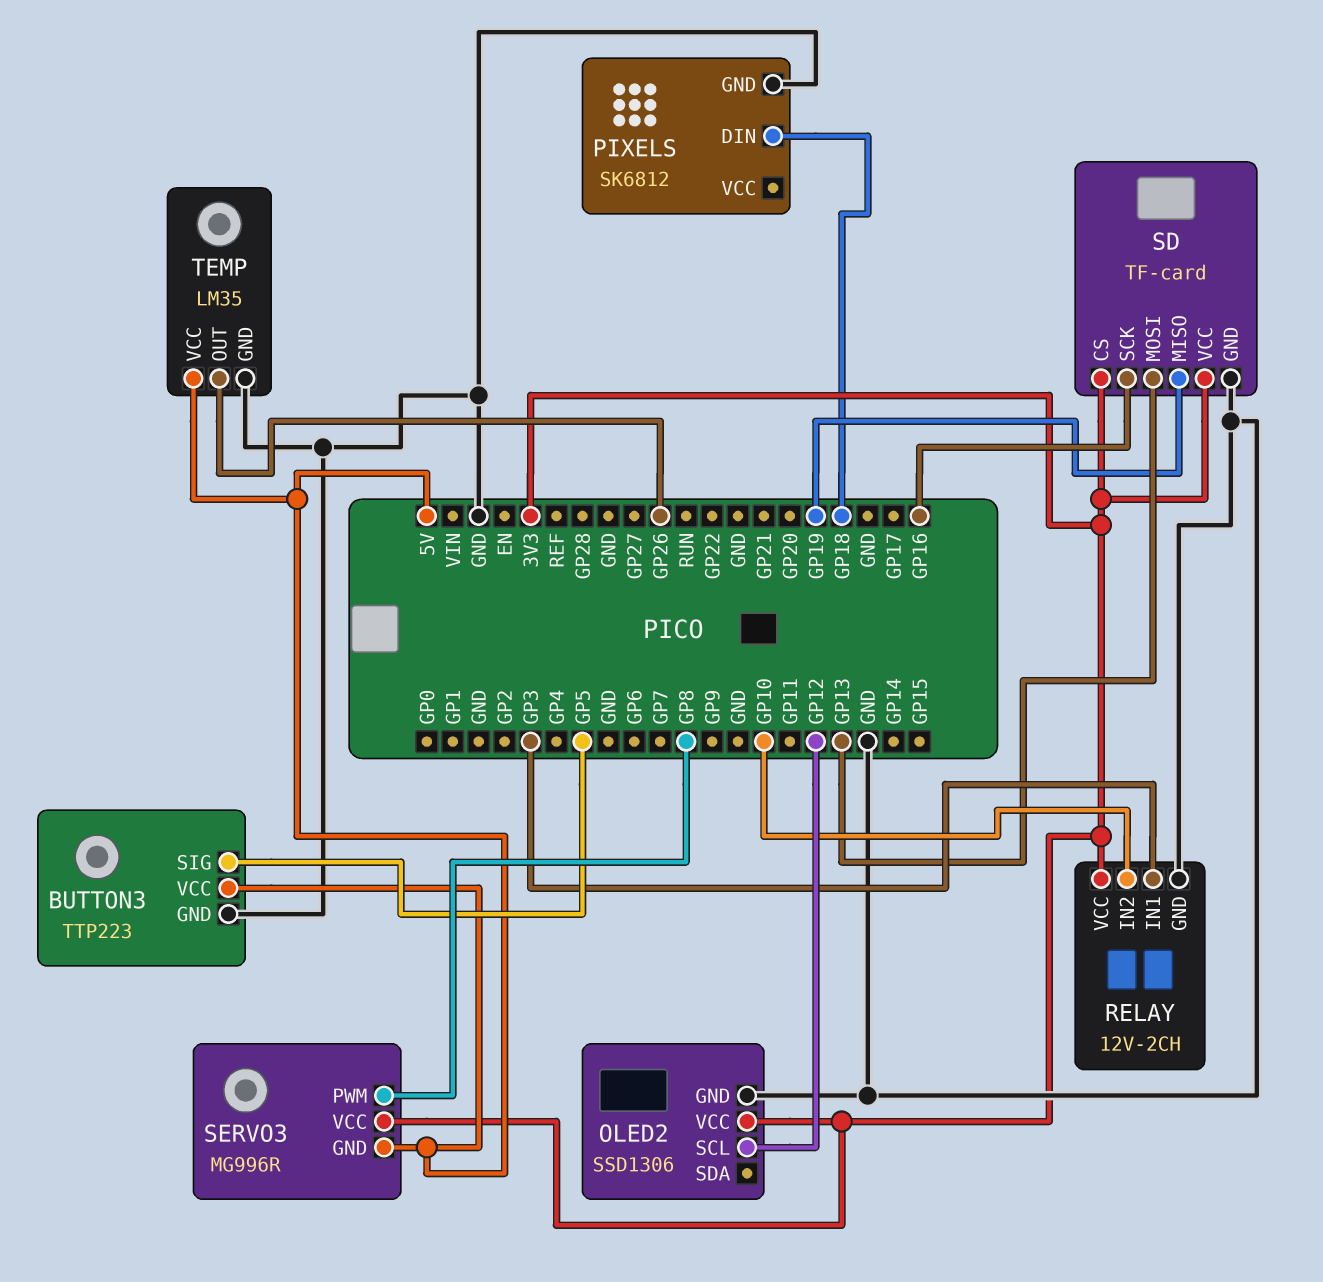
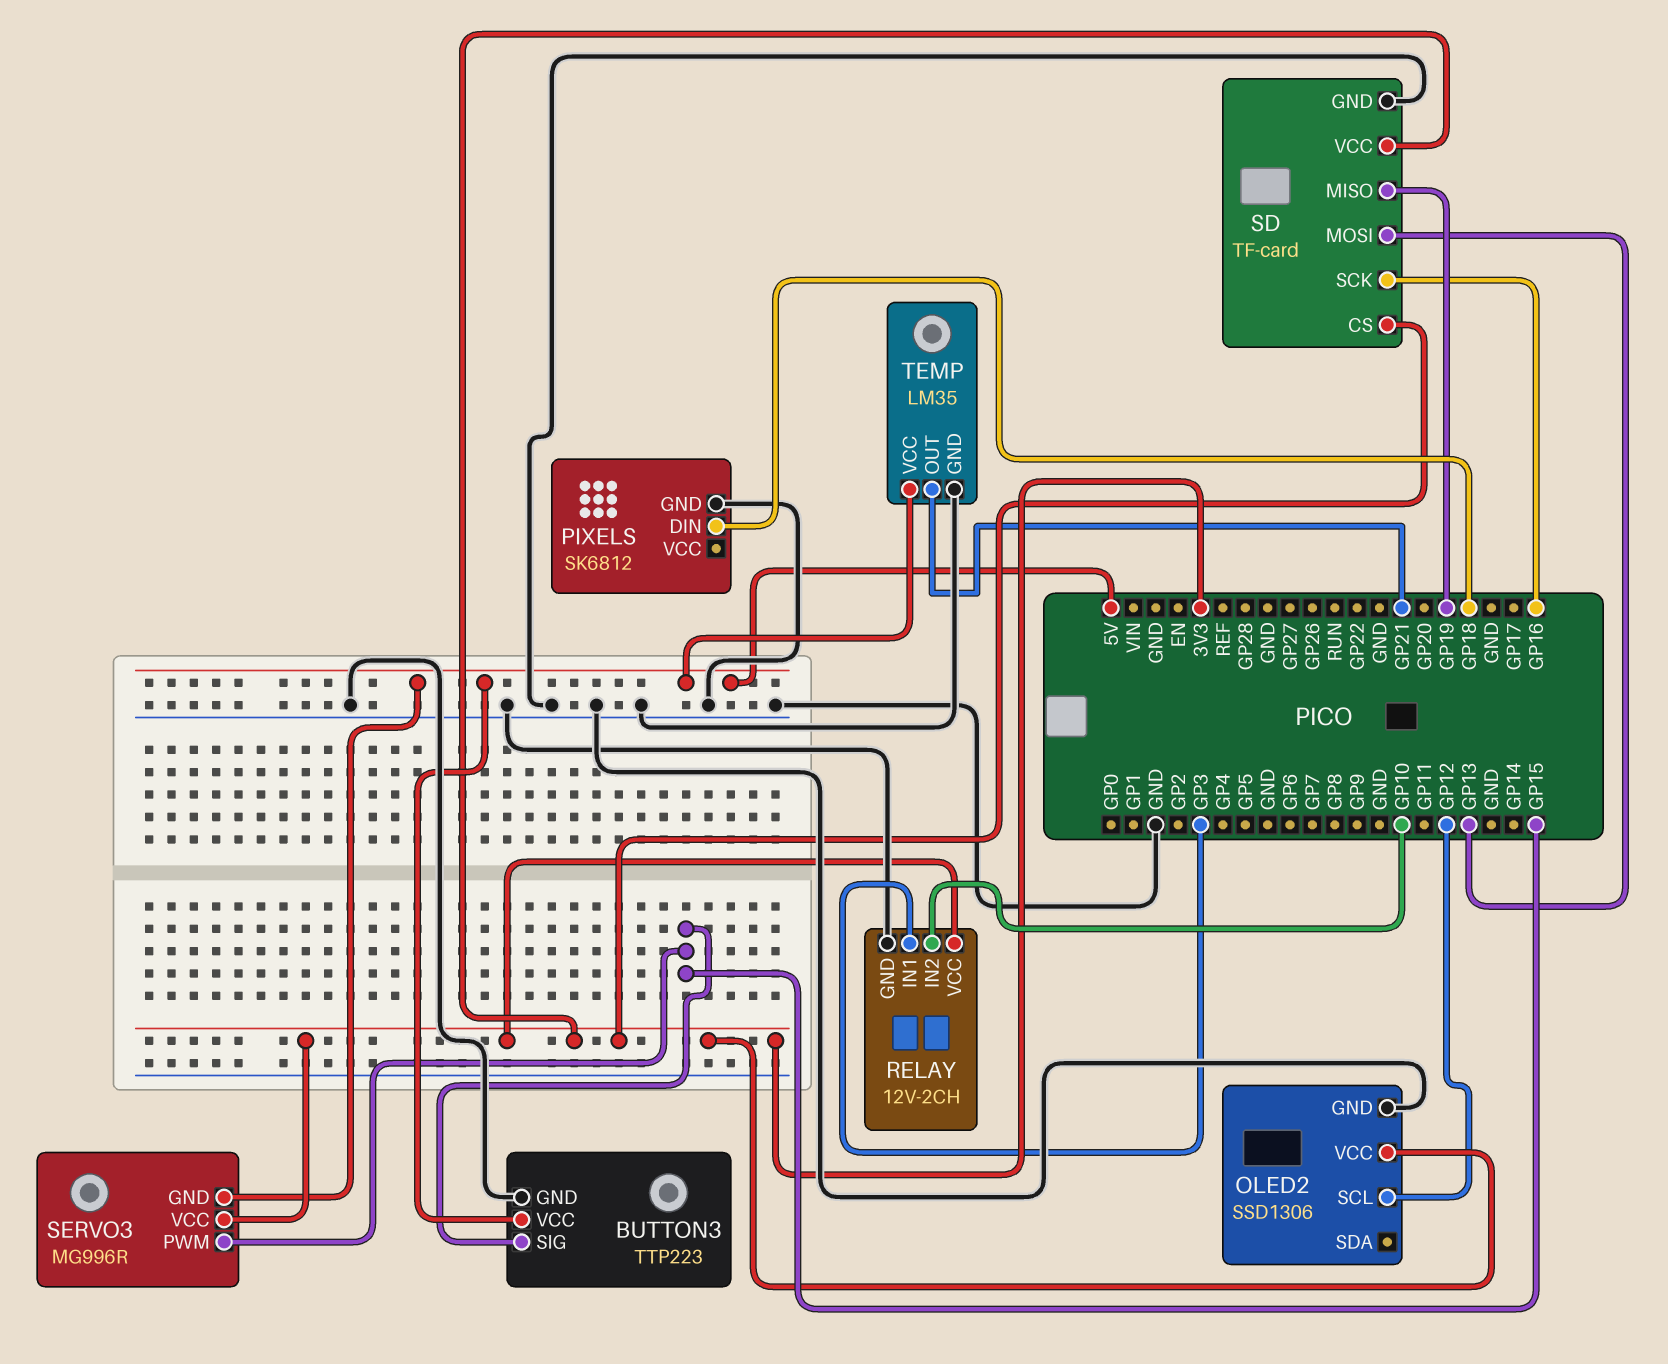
BUTTON3 pin SIG: GP5 -> GP15
SERVO3 pin PWM: GP8 -> GP15
TEMP pin OUT: GP26 -> GP21

